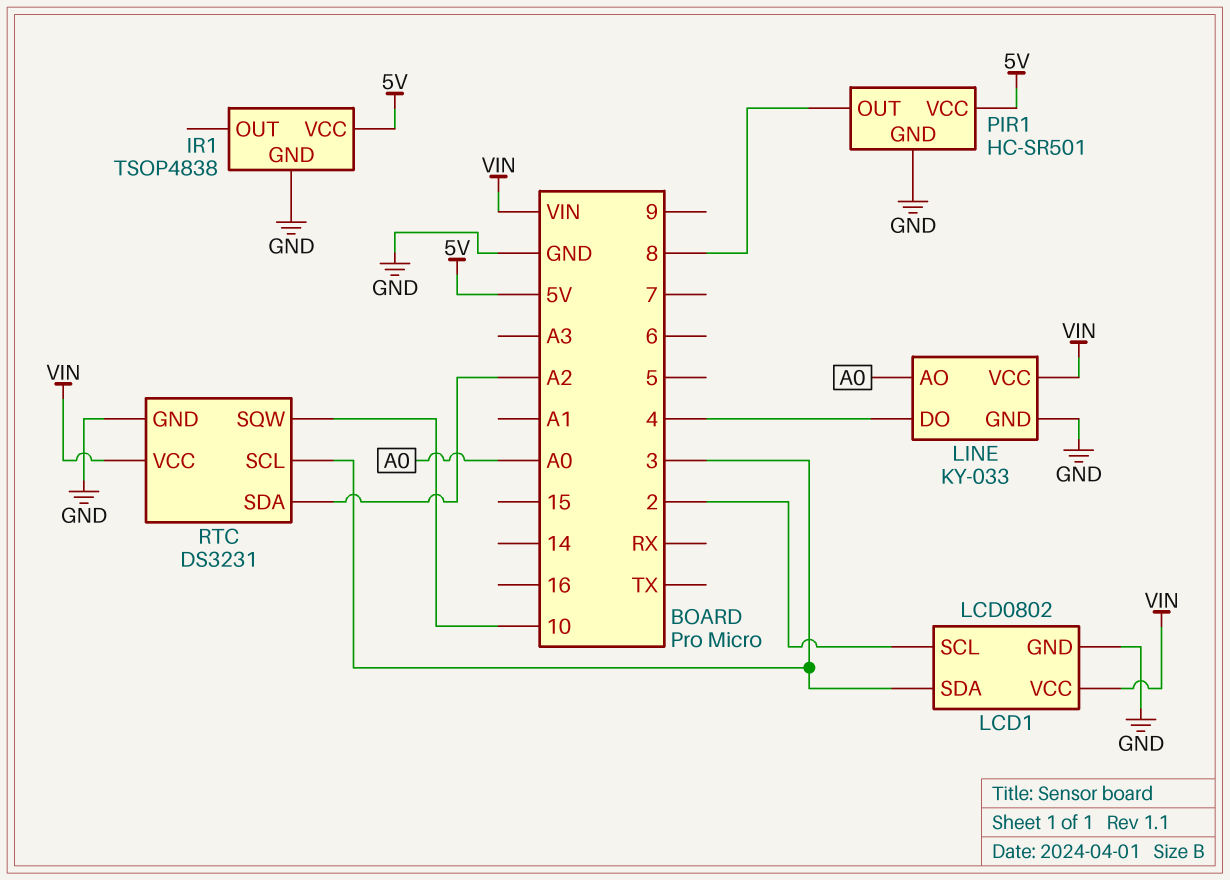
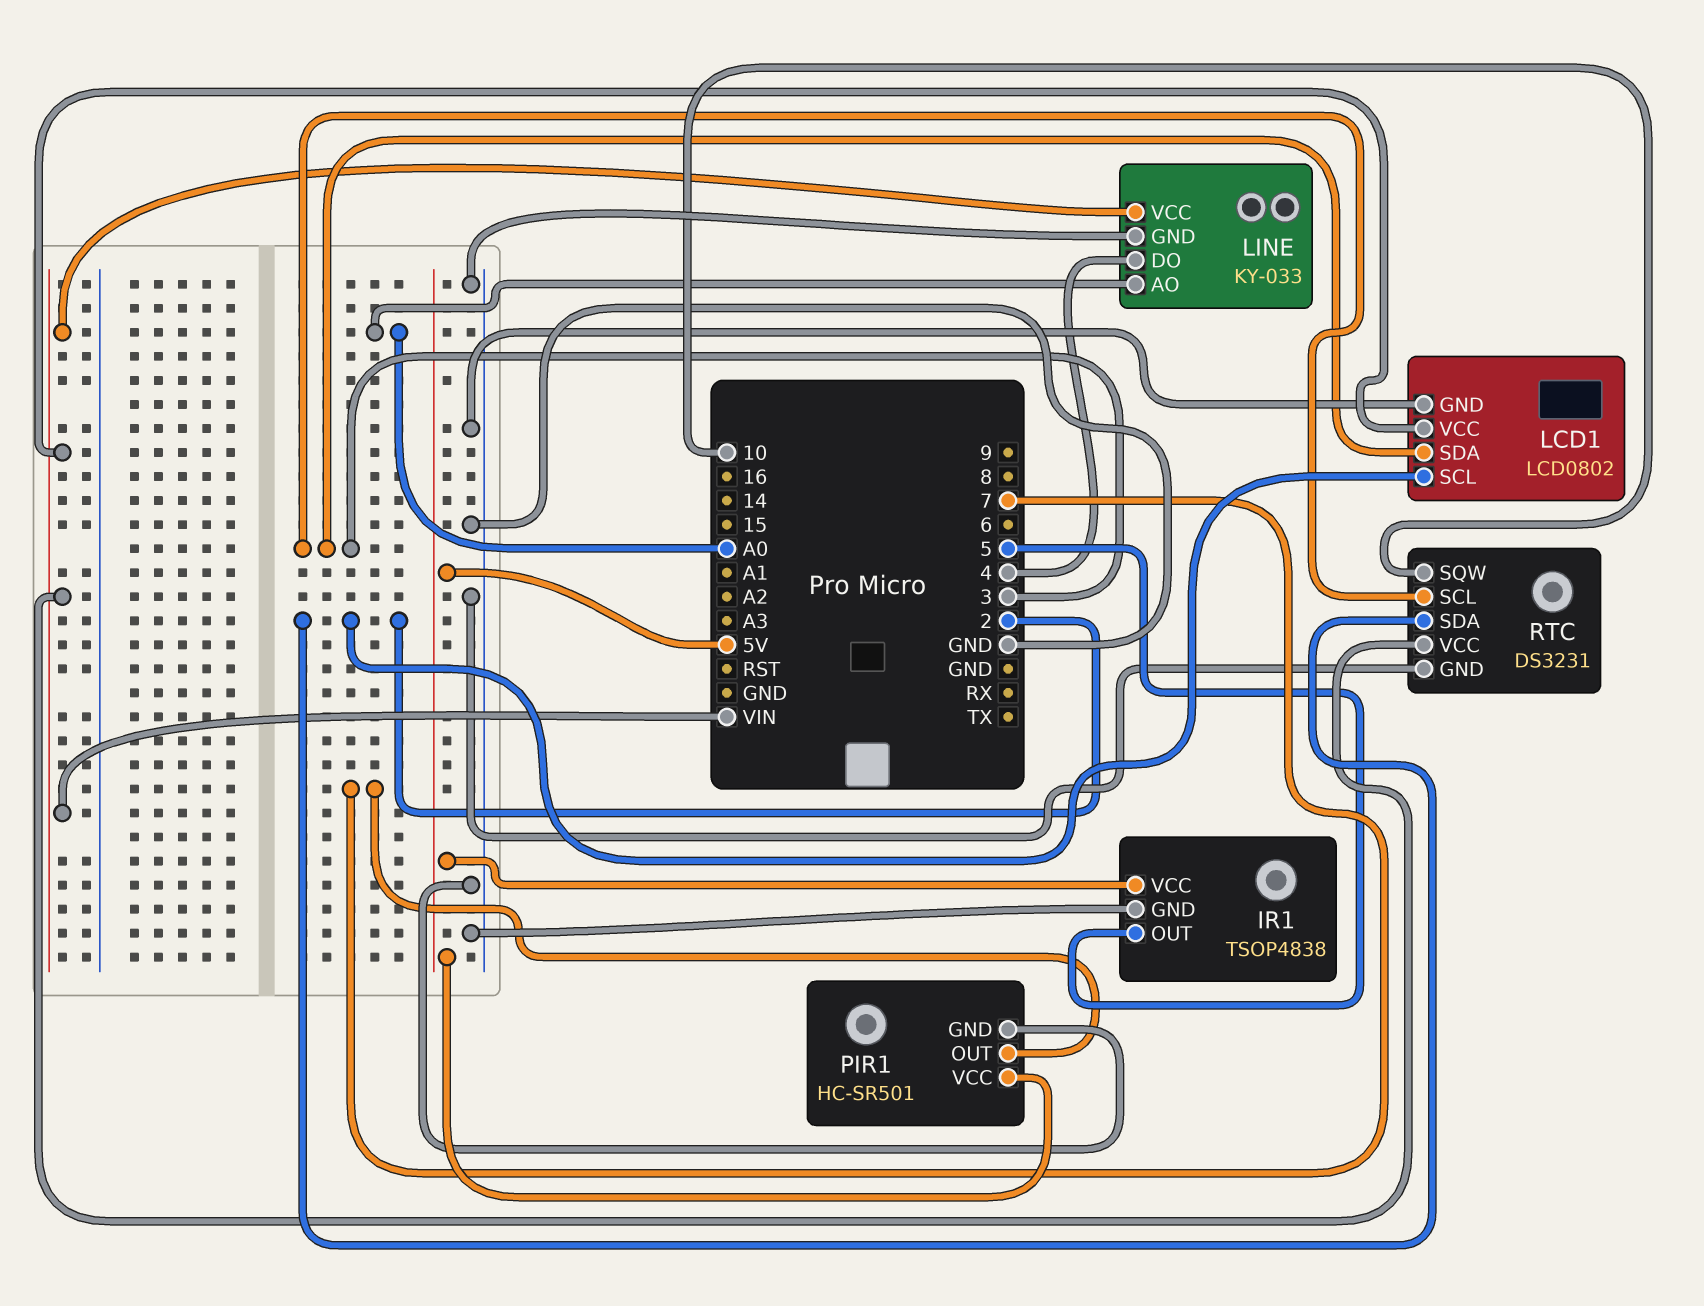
IR1 pin OUT: none -> 5
PIR1 pin OUT: 8 -> 7
RTC pin SDA: A2 -> 2

